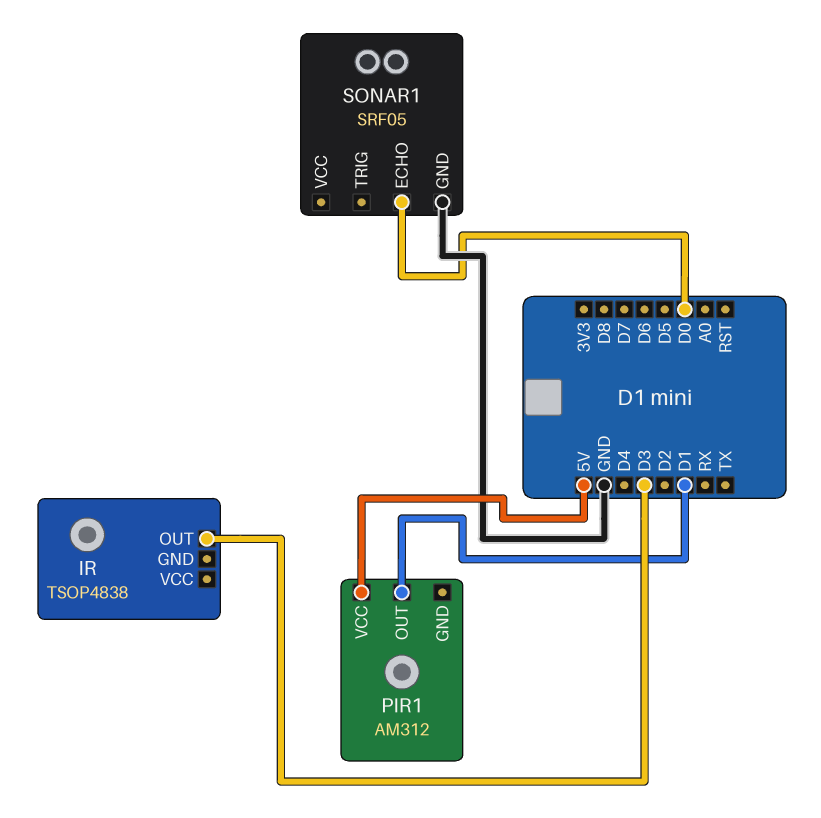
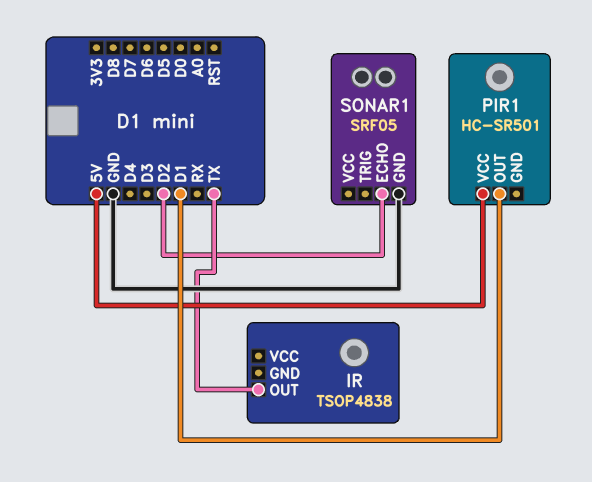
IR pin OUT: D3 -> TX
PIR1: AM312 -> HC-SR501
SONAR1 pin ECHO: D0 -> D2

